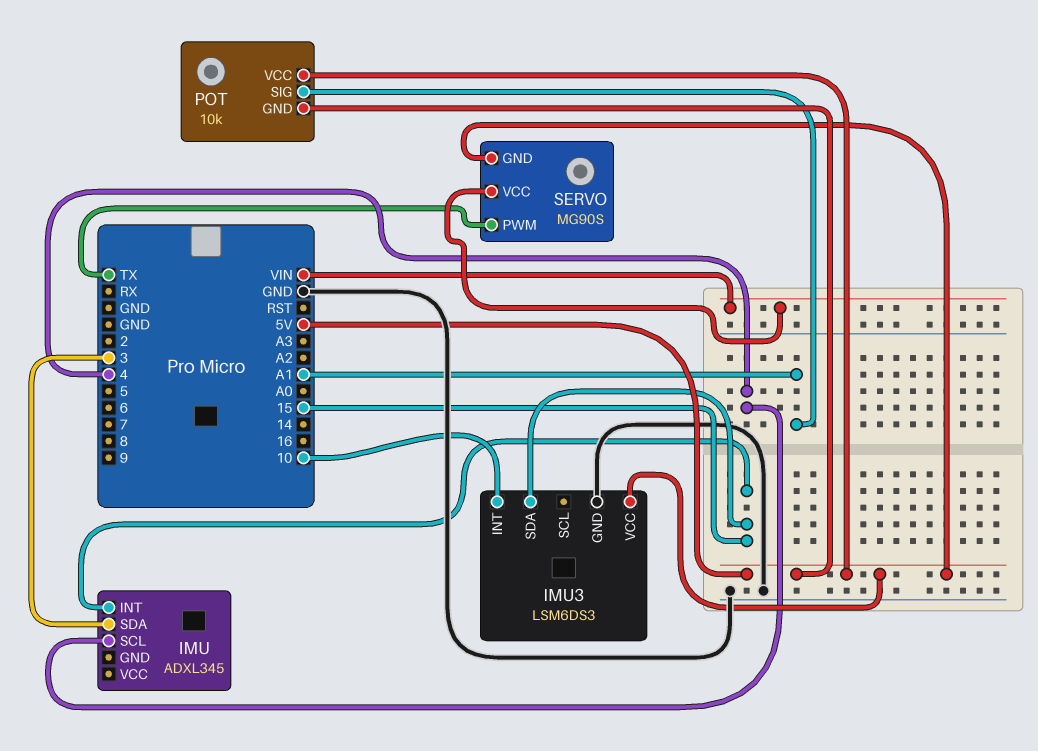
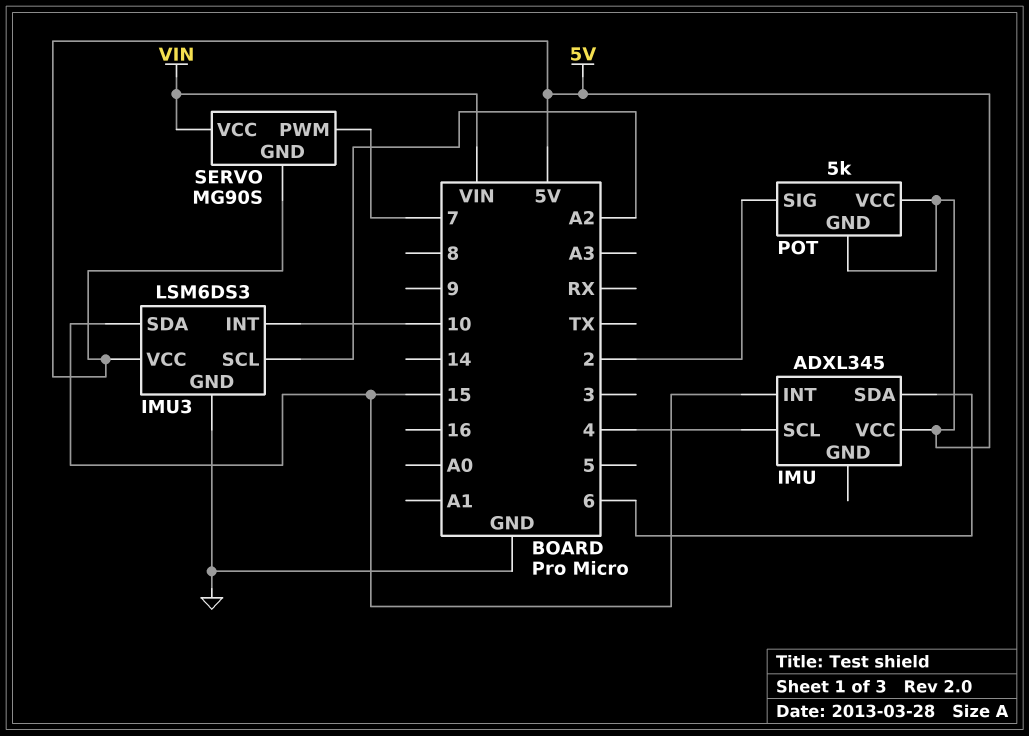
IMU pin SDA: 3 -> 6
IMU pin VCC: none -> 5V
IMU3 pin SCL: none -> A2
POT: 10k -> 5k
POT pin SIG: A1 -> 2
SERVO pin PWM: TX -> 7

